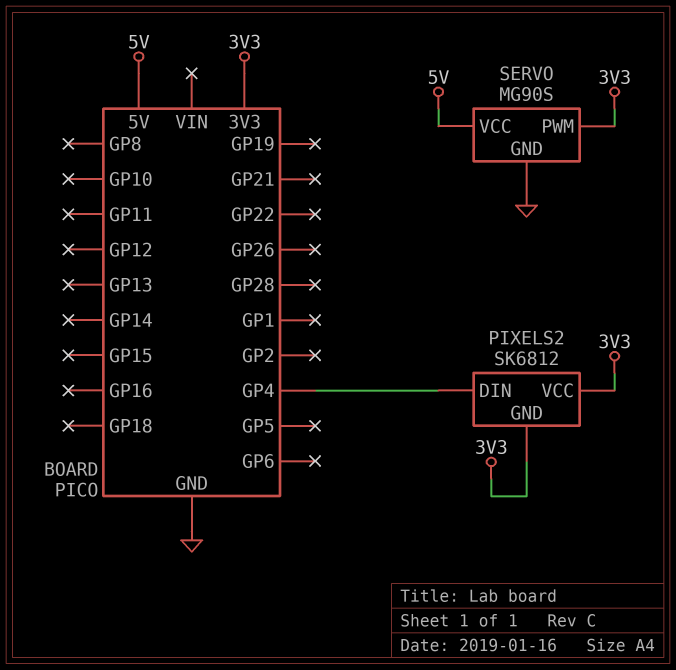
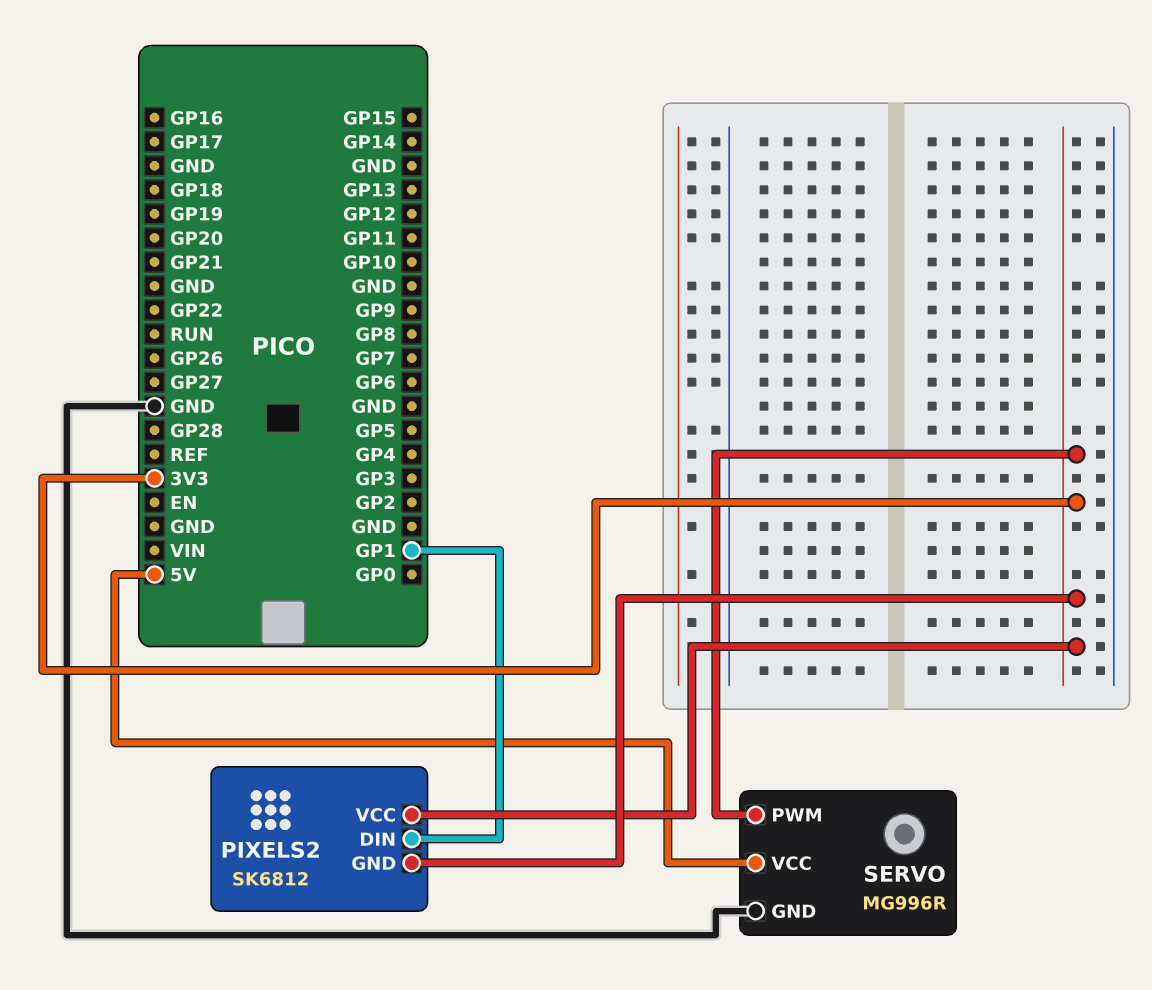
PIXELS2 pin DIN: GP4 -> GP1
SERVO: MG90S -> MG996R

